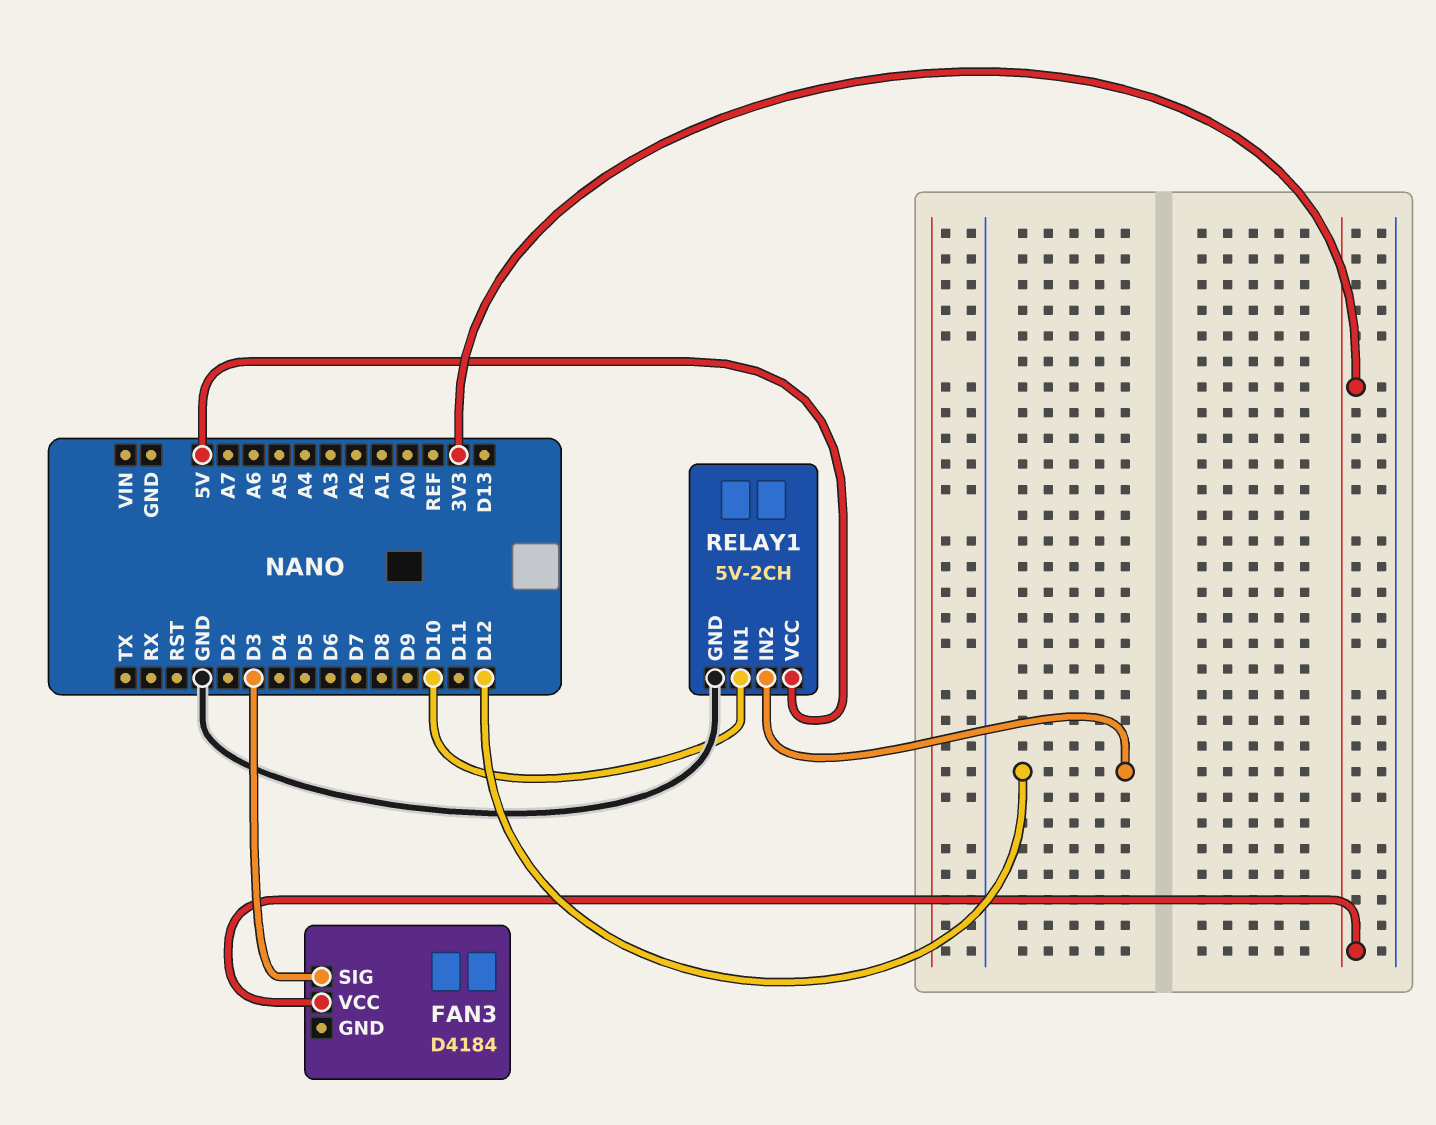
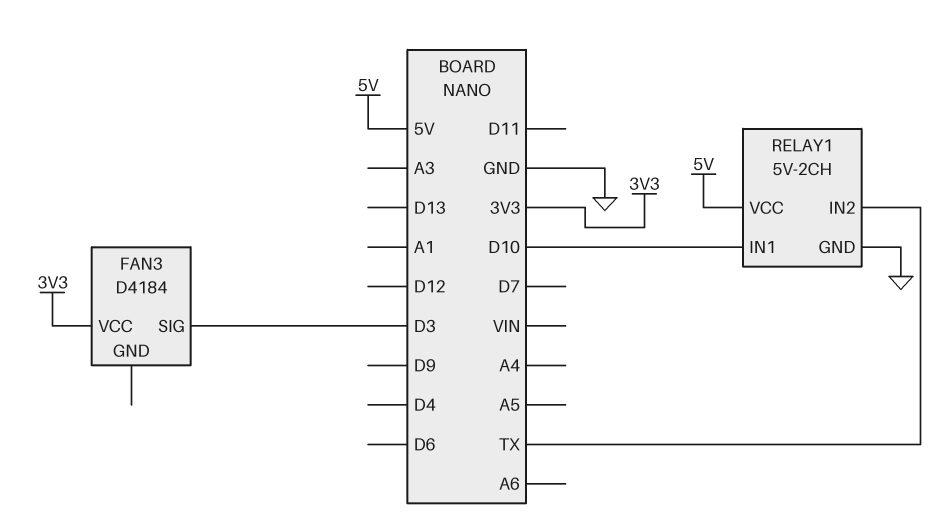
RELAY1 pin IN2: D12 -> TX

